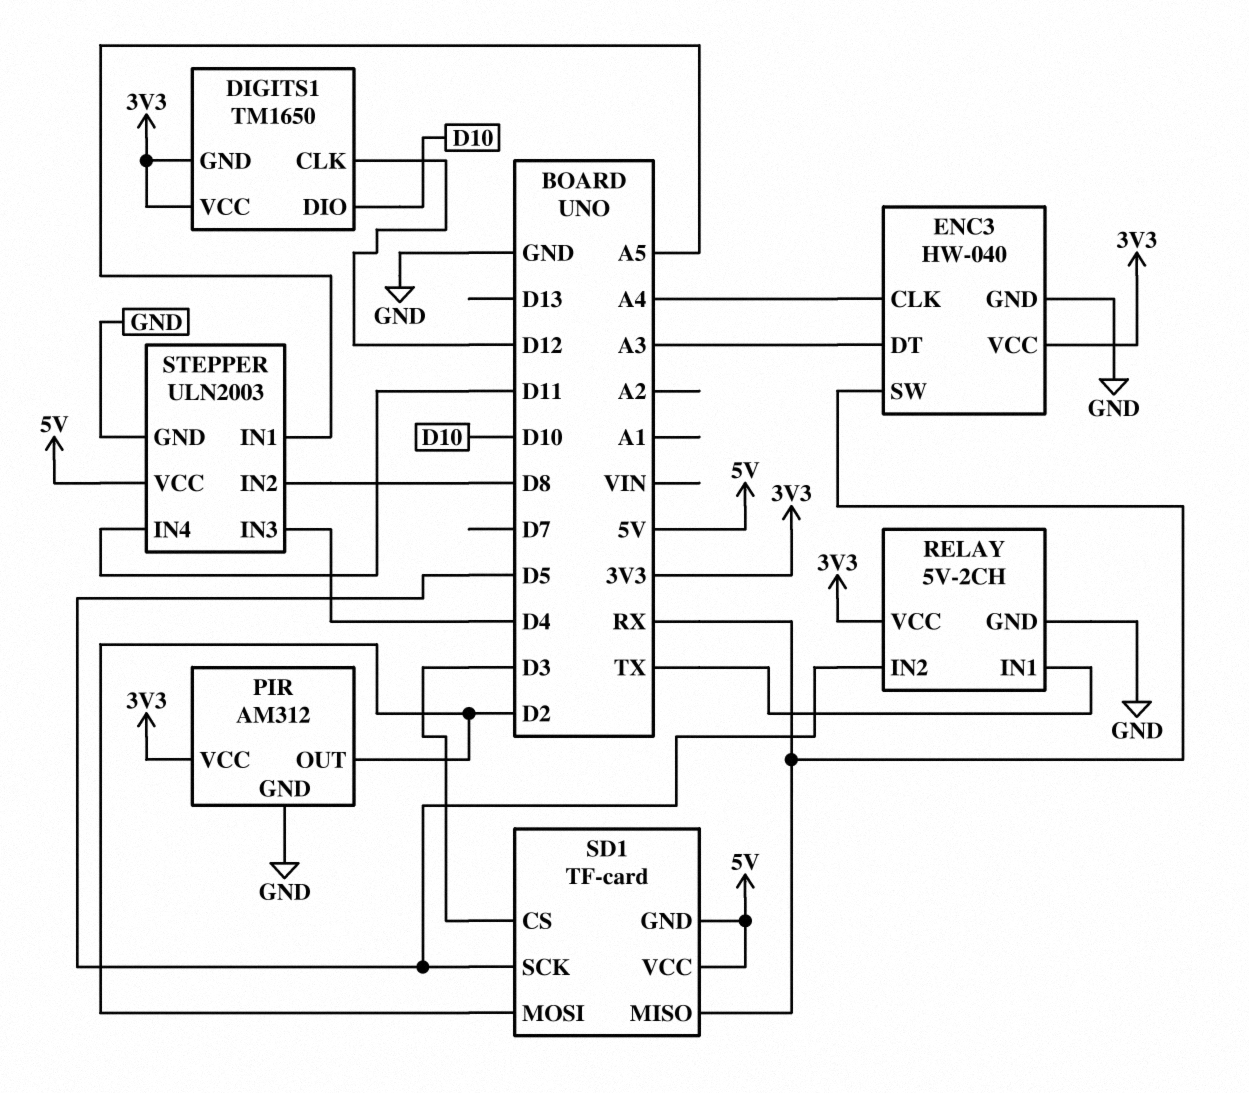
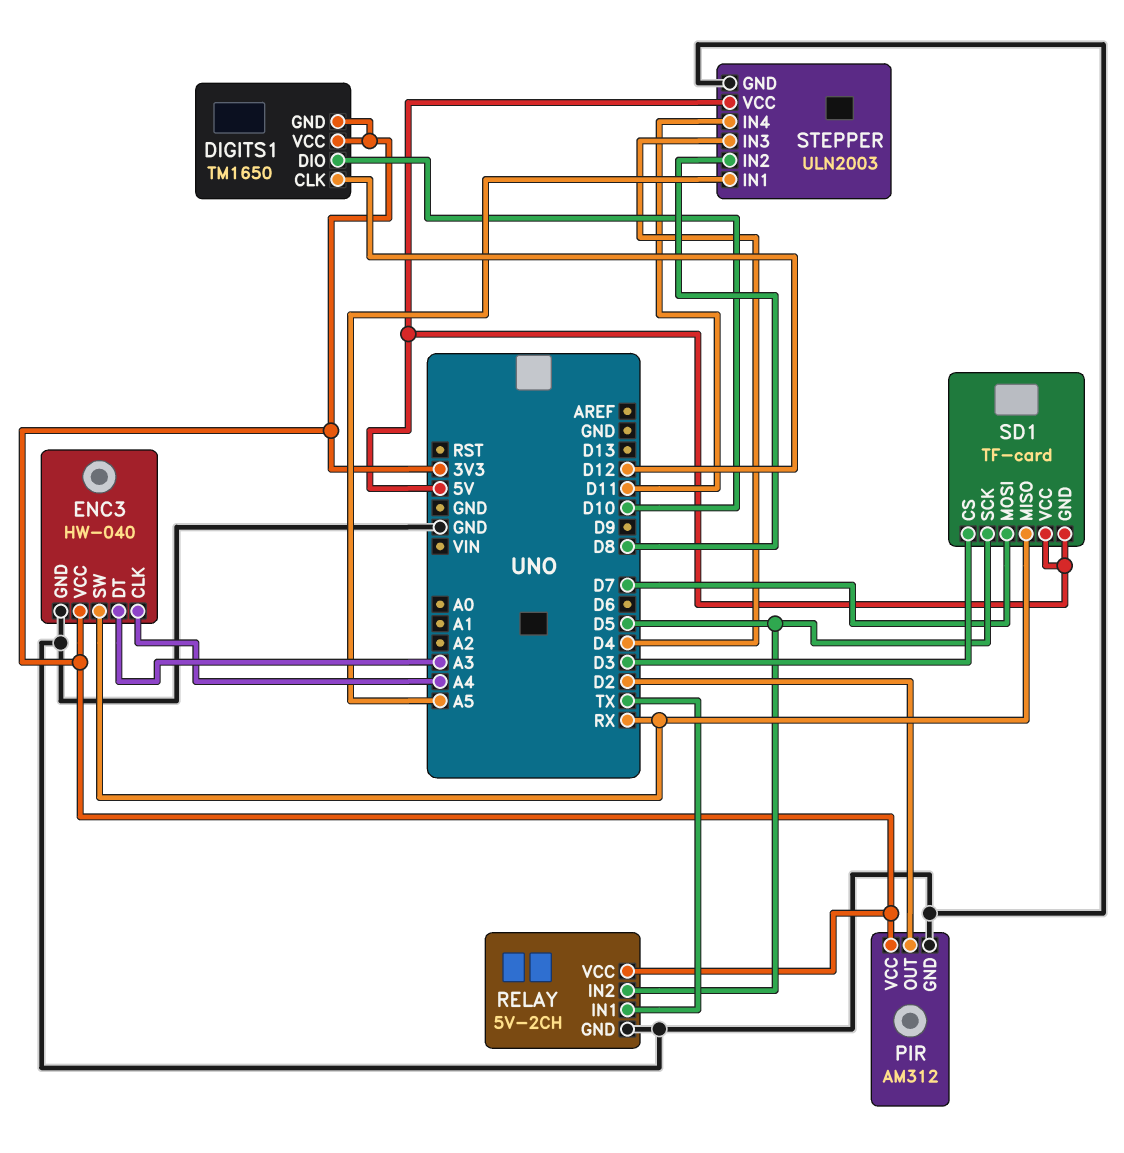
SD1 pin MOSI: D2 -> D7

